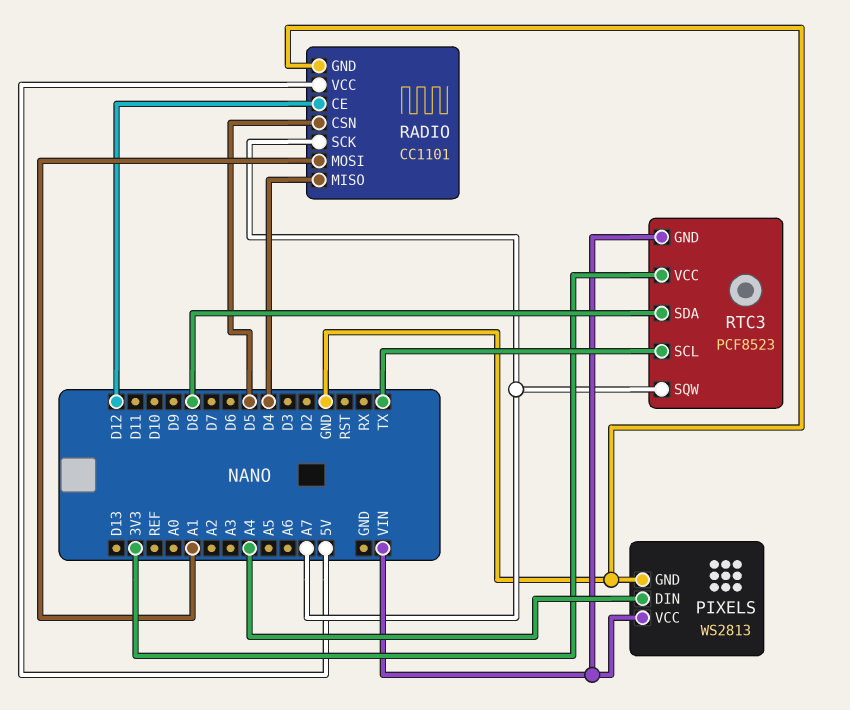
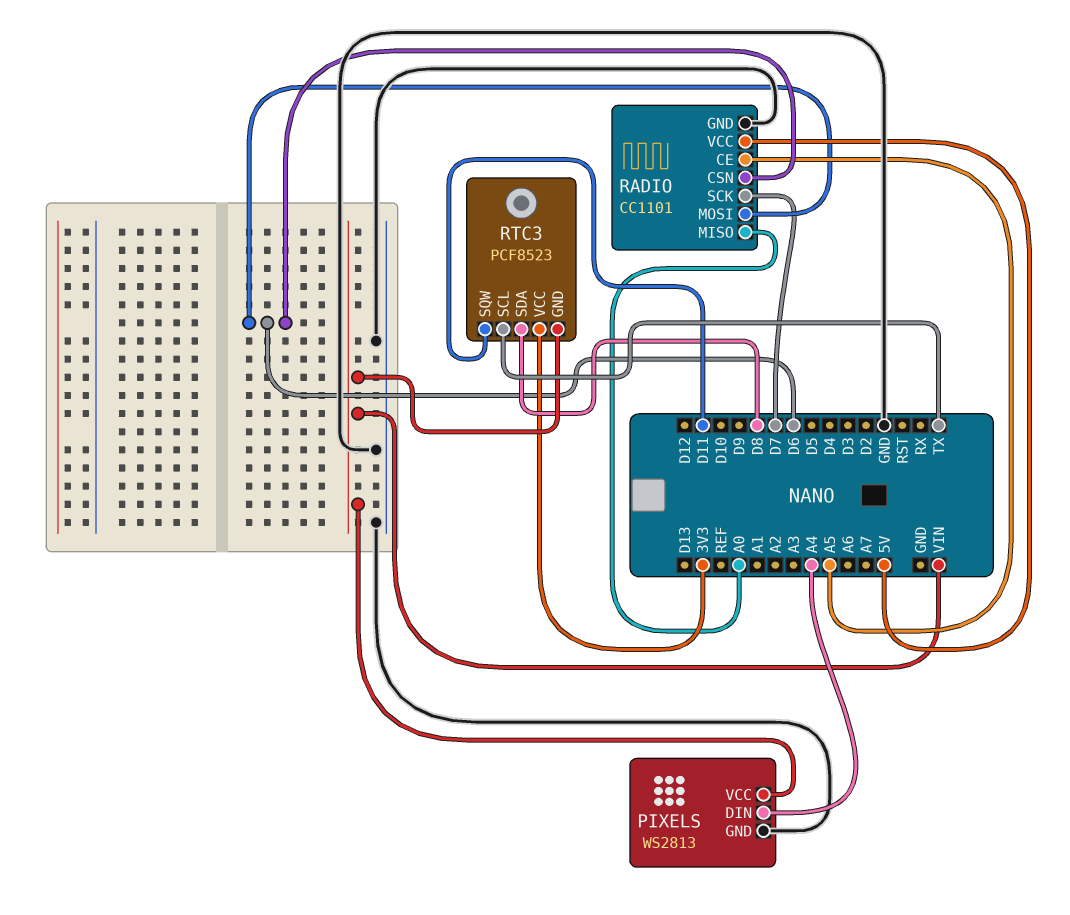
RADIO pin CE: D12 -> A5
RADIO pin CSN: D5 -> D6
RADIO pin MISO: D4 -> A0
RADIO pin MOSI: A1 -> D6
RADIO pin SCK: A7 -> D7
RTC3 pin SQW: A7 -> D11

